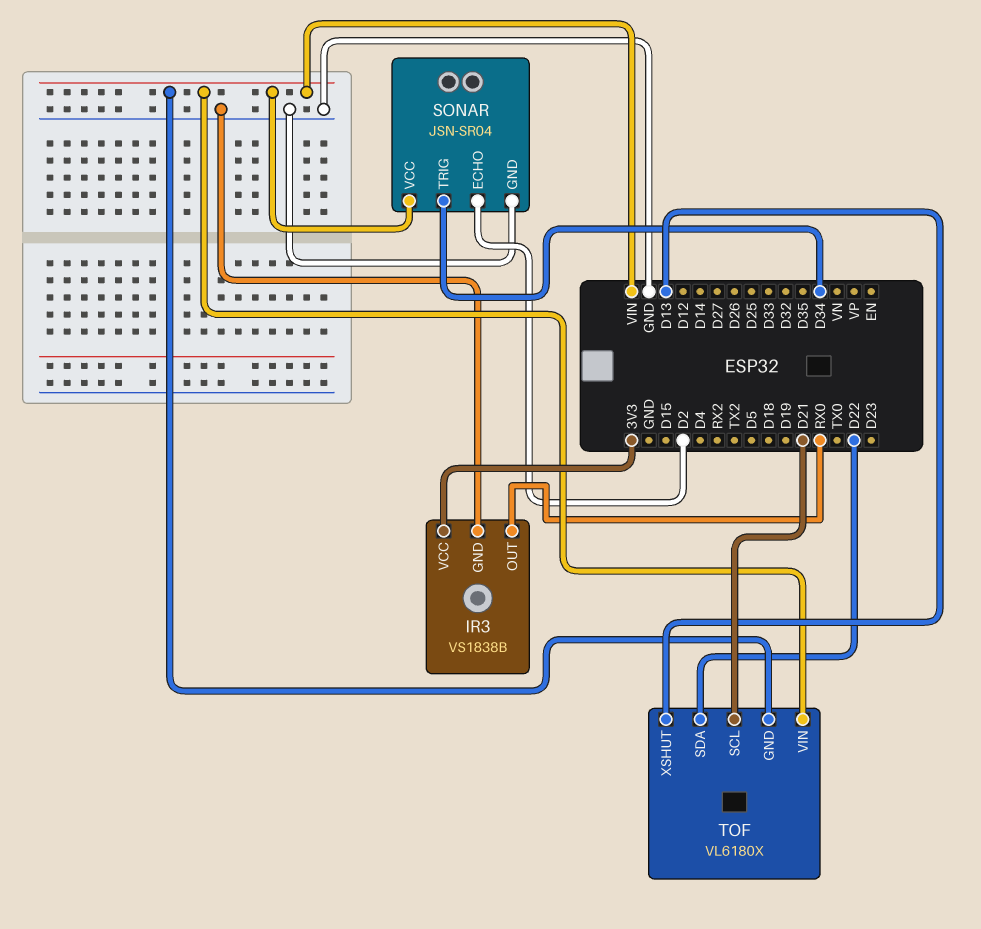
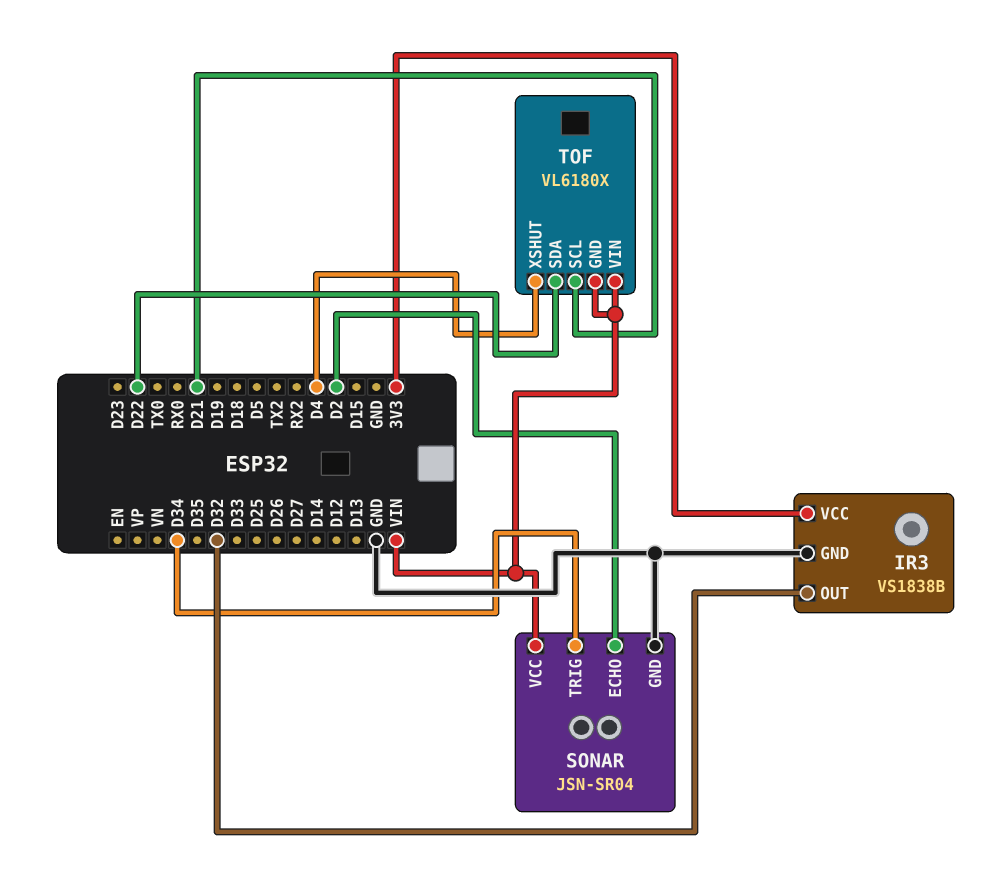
IR3 pin OUT: RX0 -> D32
TOF pin XSHUT: D13 -> D4

